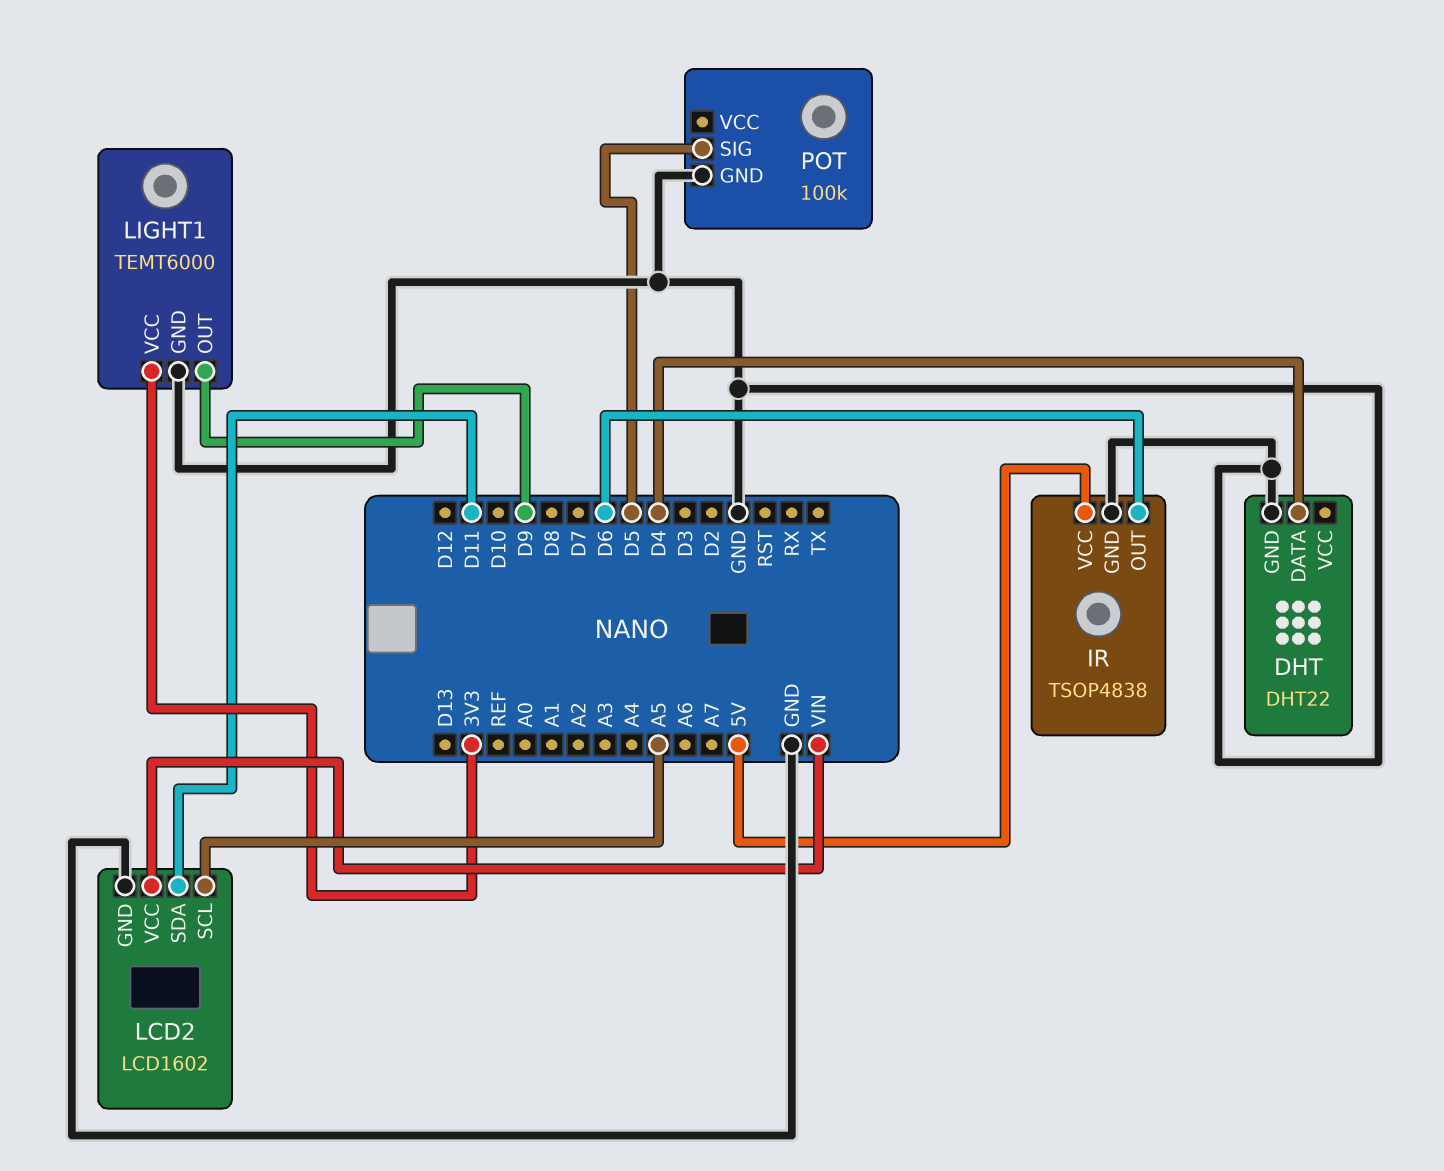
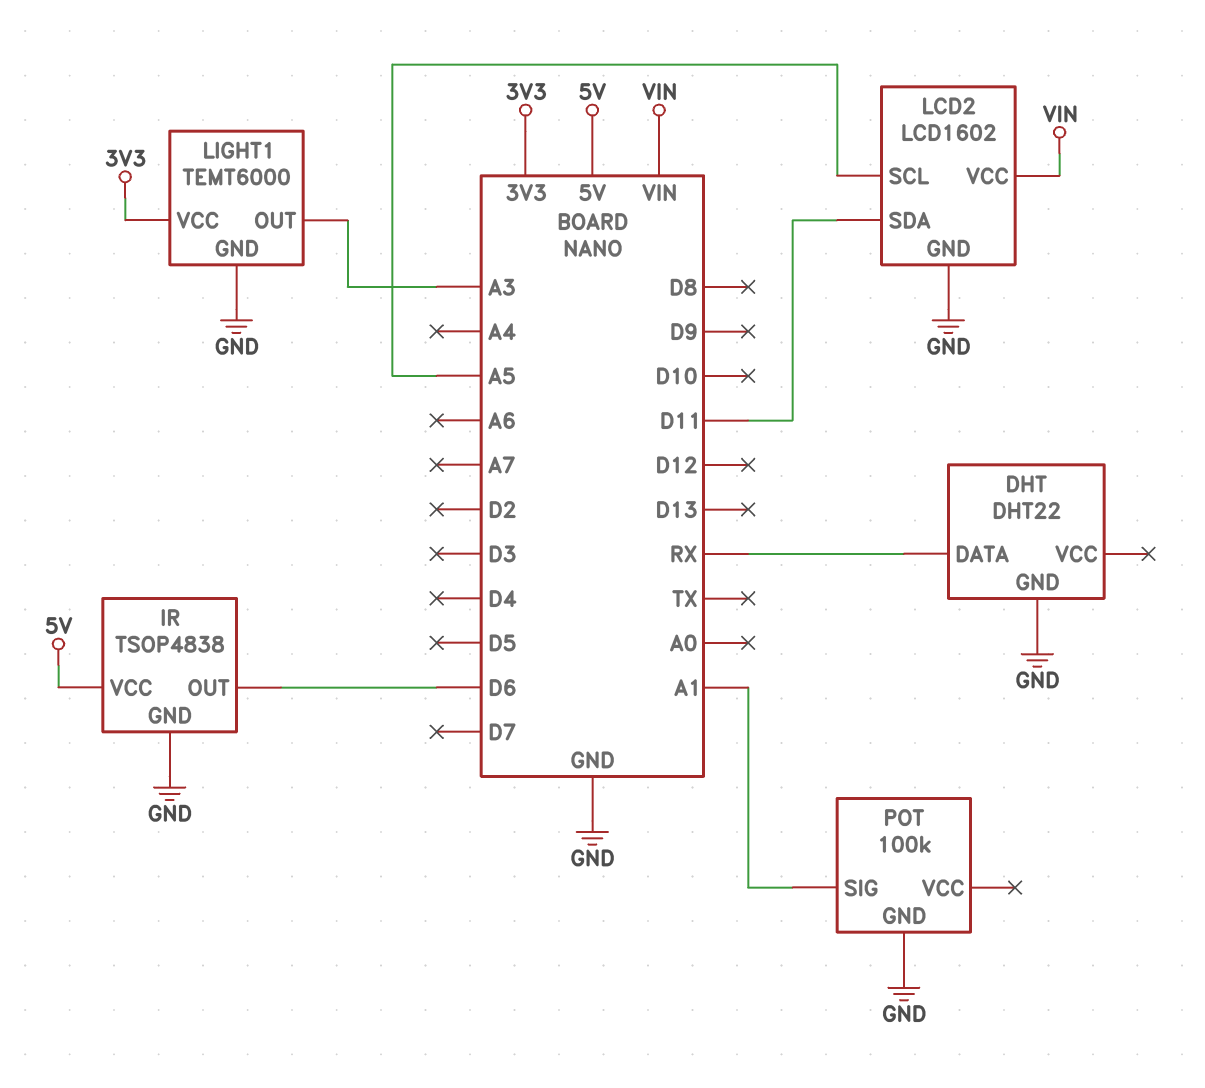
DHT pin DATA: D4 -> RX
LIGHT1 pin OUT: D9 -> A3
POT pin SIG: D5 -> A1

